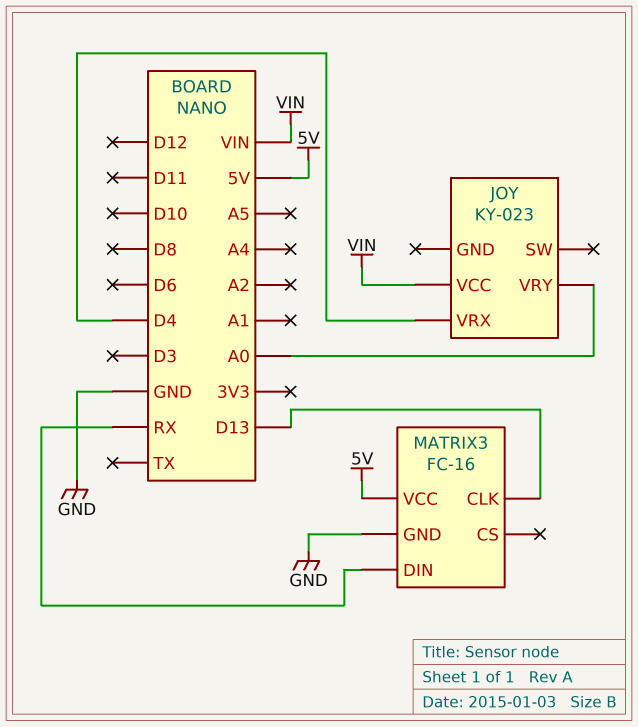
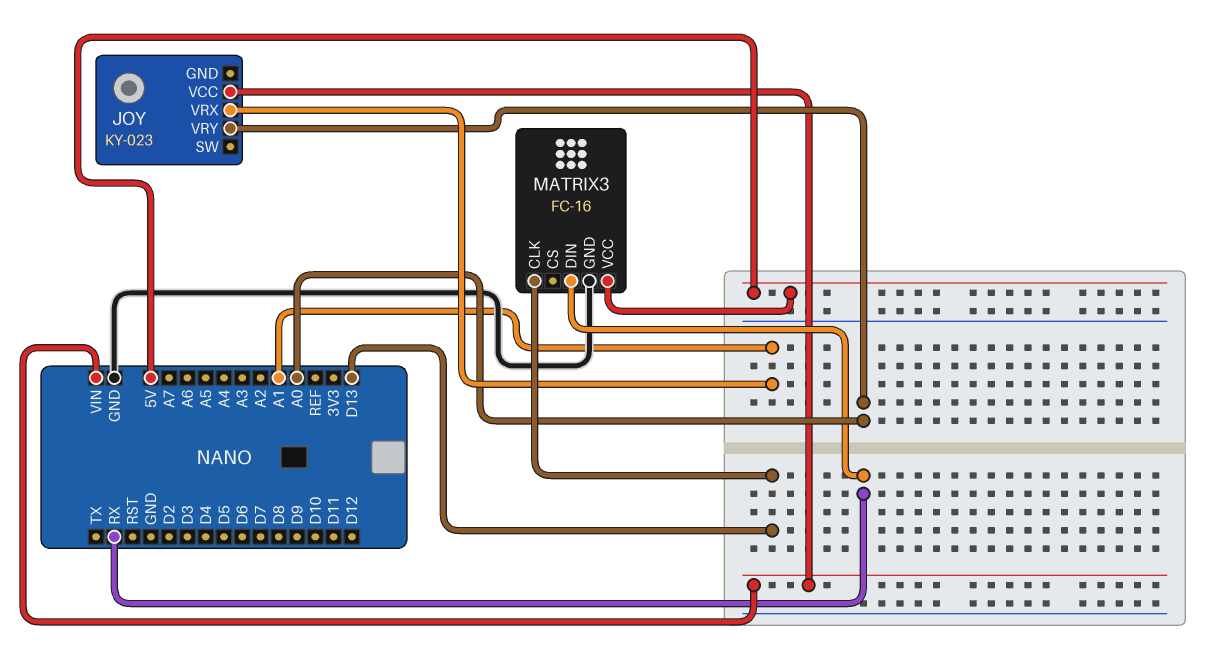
JOY pin VRX: D4 -> A1

